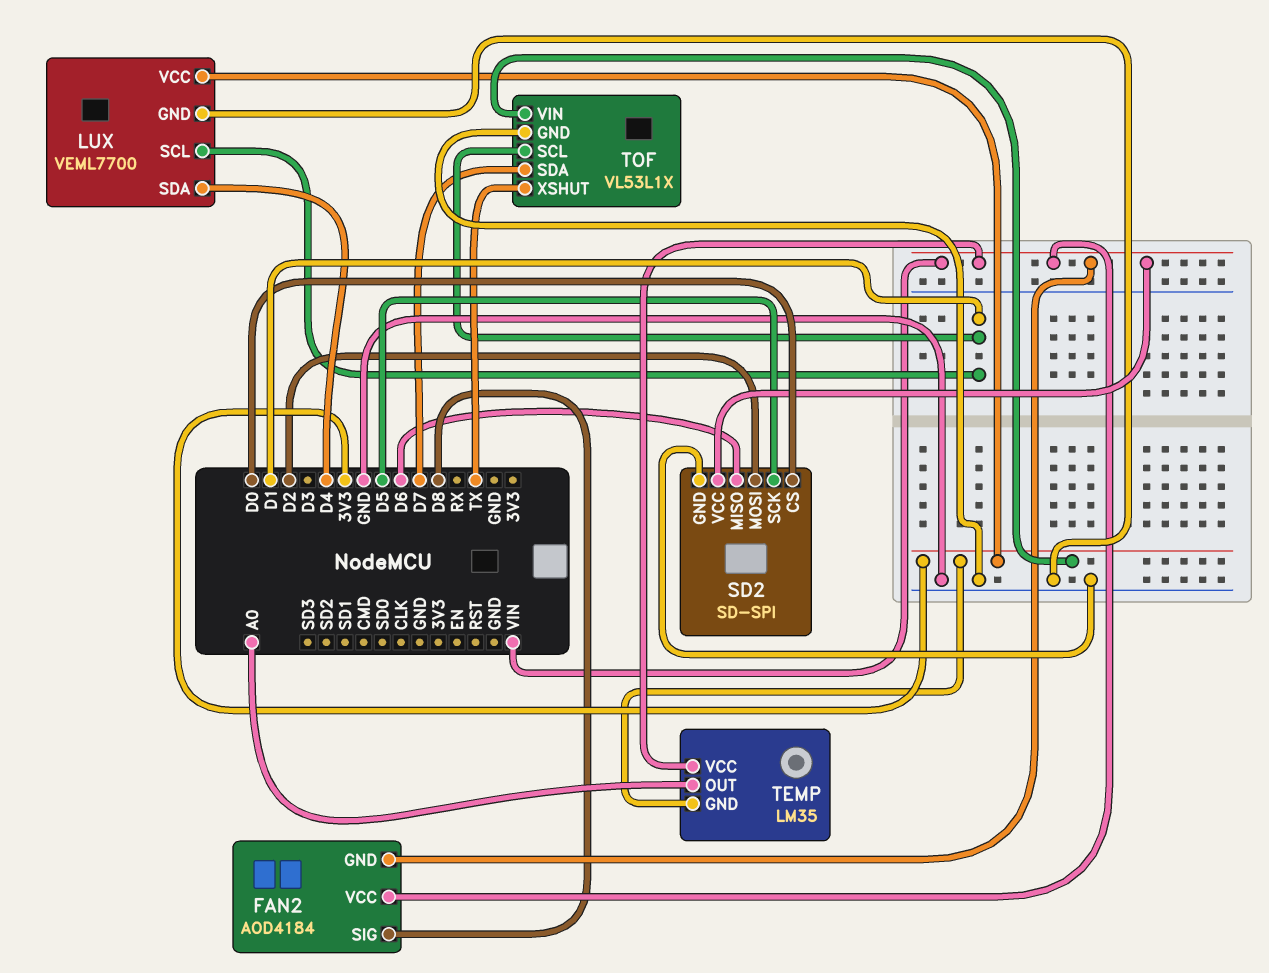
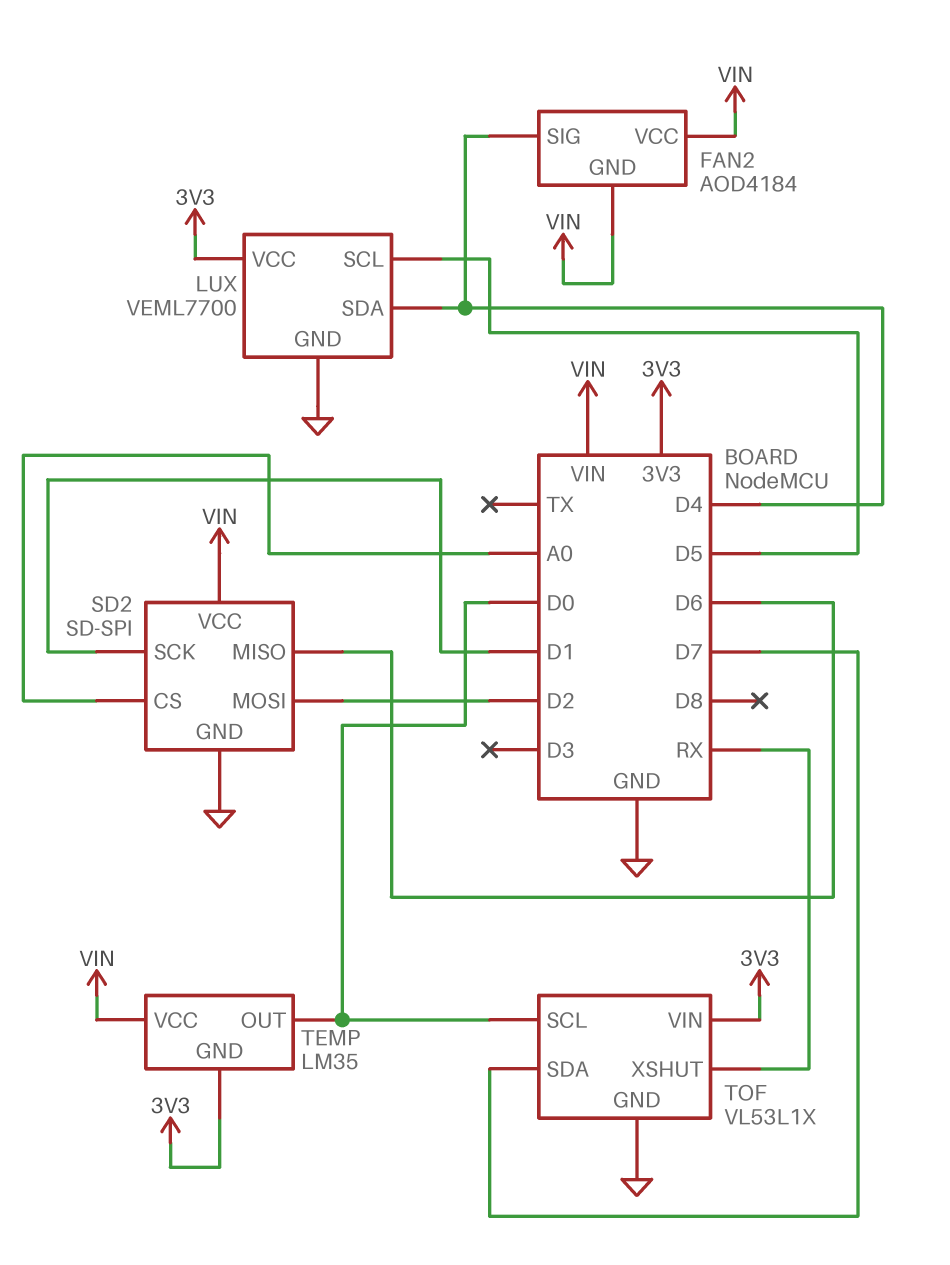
FAN2 pin SIG: D8 -> D4
LUX pin SCL: D1 -> D5
SD2 pin CS: D0 -> A0
SD2 pin SCK: D5 -> D1
TEMP pin OUT: A0 -> D0
TOF pin SCL: D1 -> D0
TOF pin XSHUT: TX -> RX

